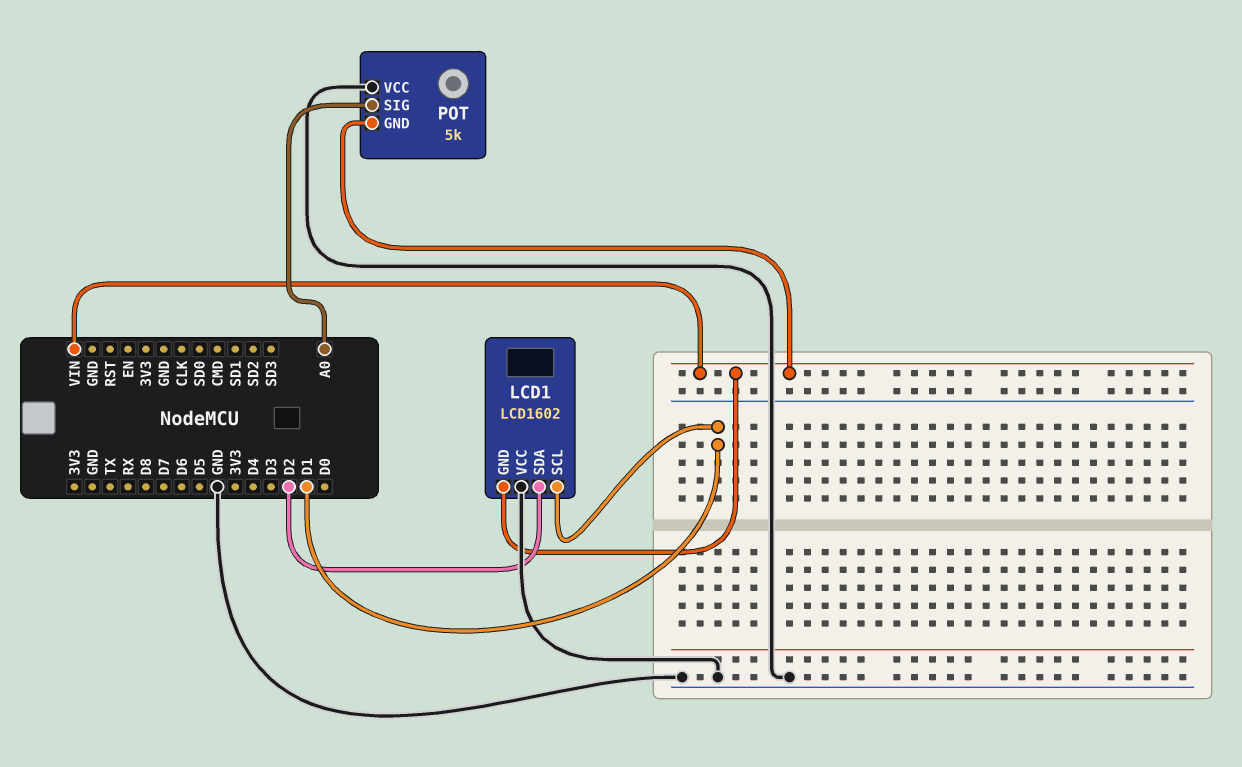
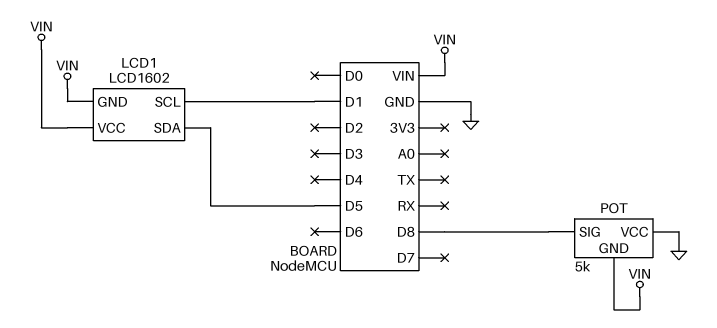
LCD1 pin SDA: D2 -> D5
LCD1 pin VCC: GND -> VIN
POT pin SIG: A0 -> D8

